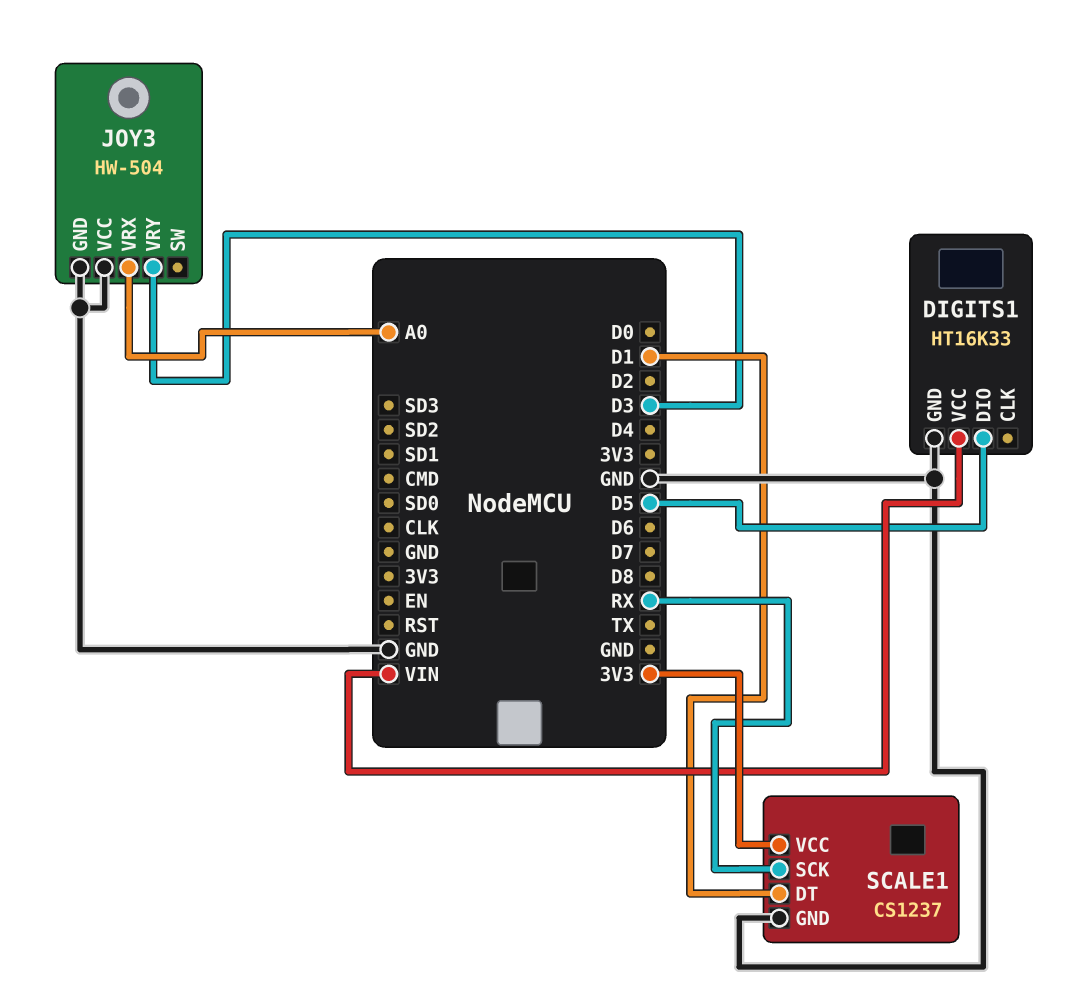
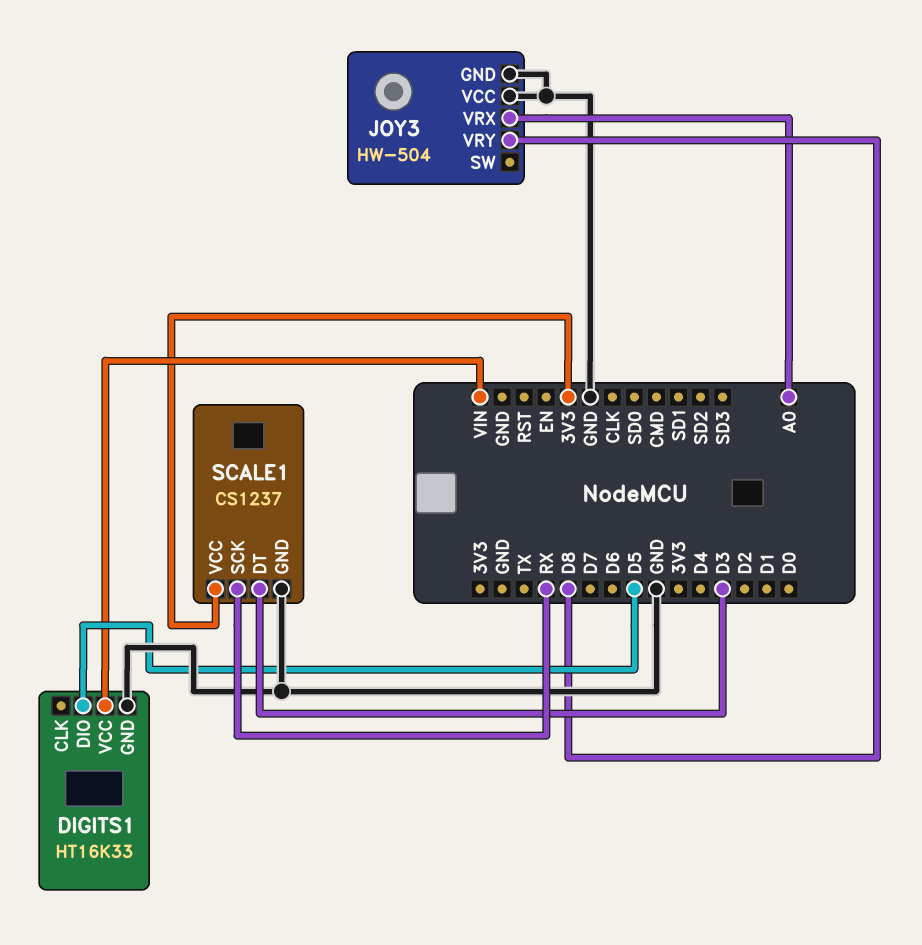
JOY3 pin VRY: D3 -> D8
SCALE1 pin DT: D1 -> D3

